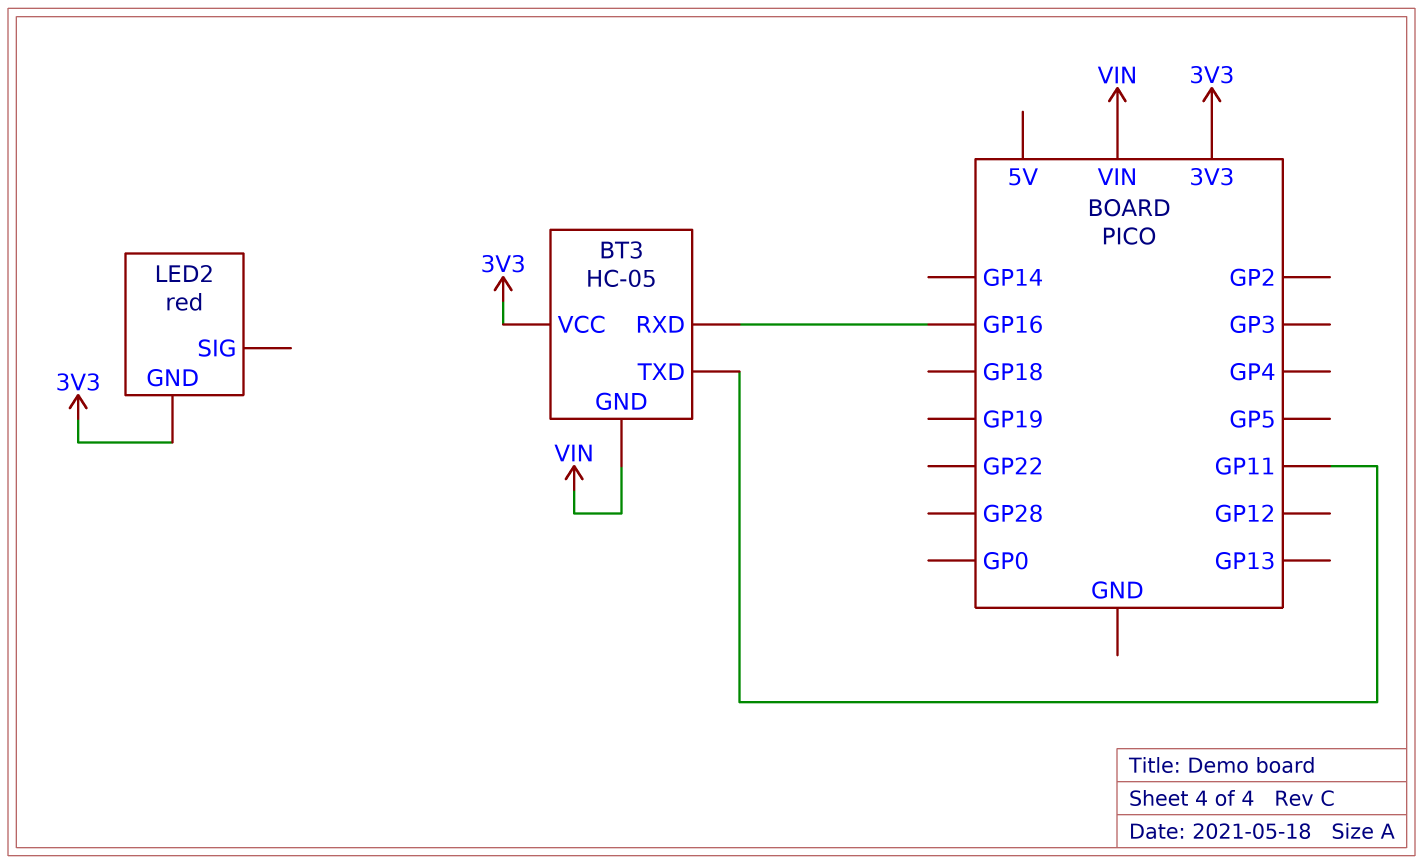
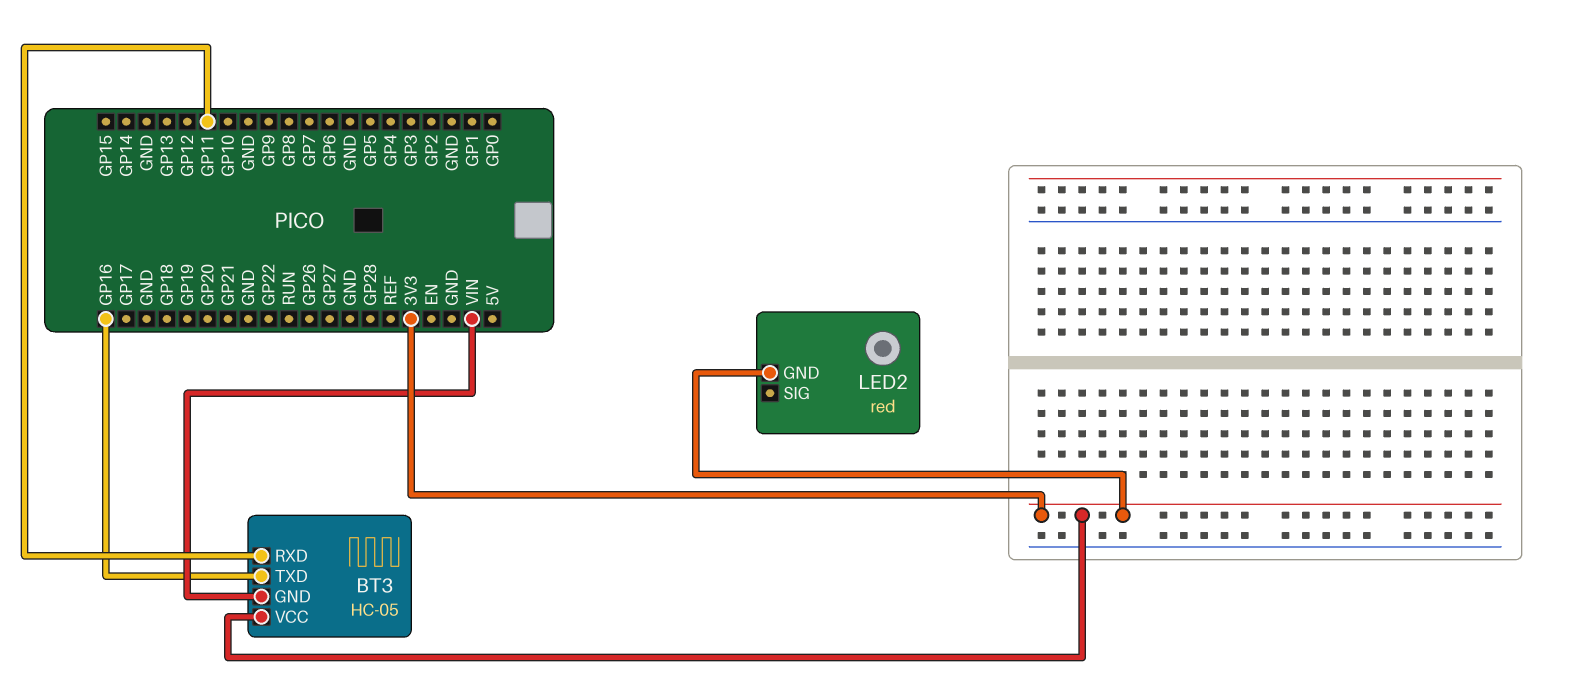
BT3 pin RXD: GP16 -> GP11
BT3 pin TXD: GP11 -> GP16

